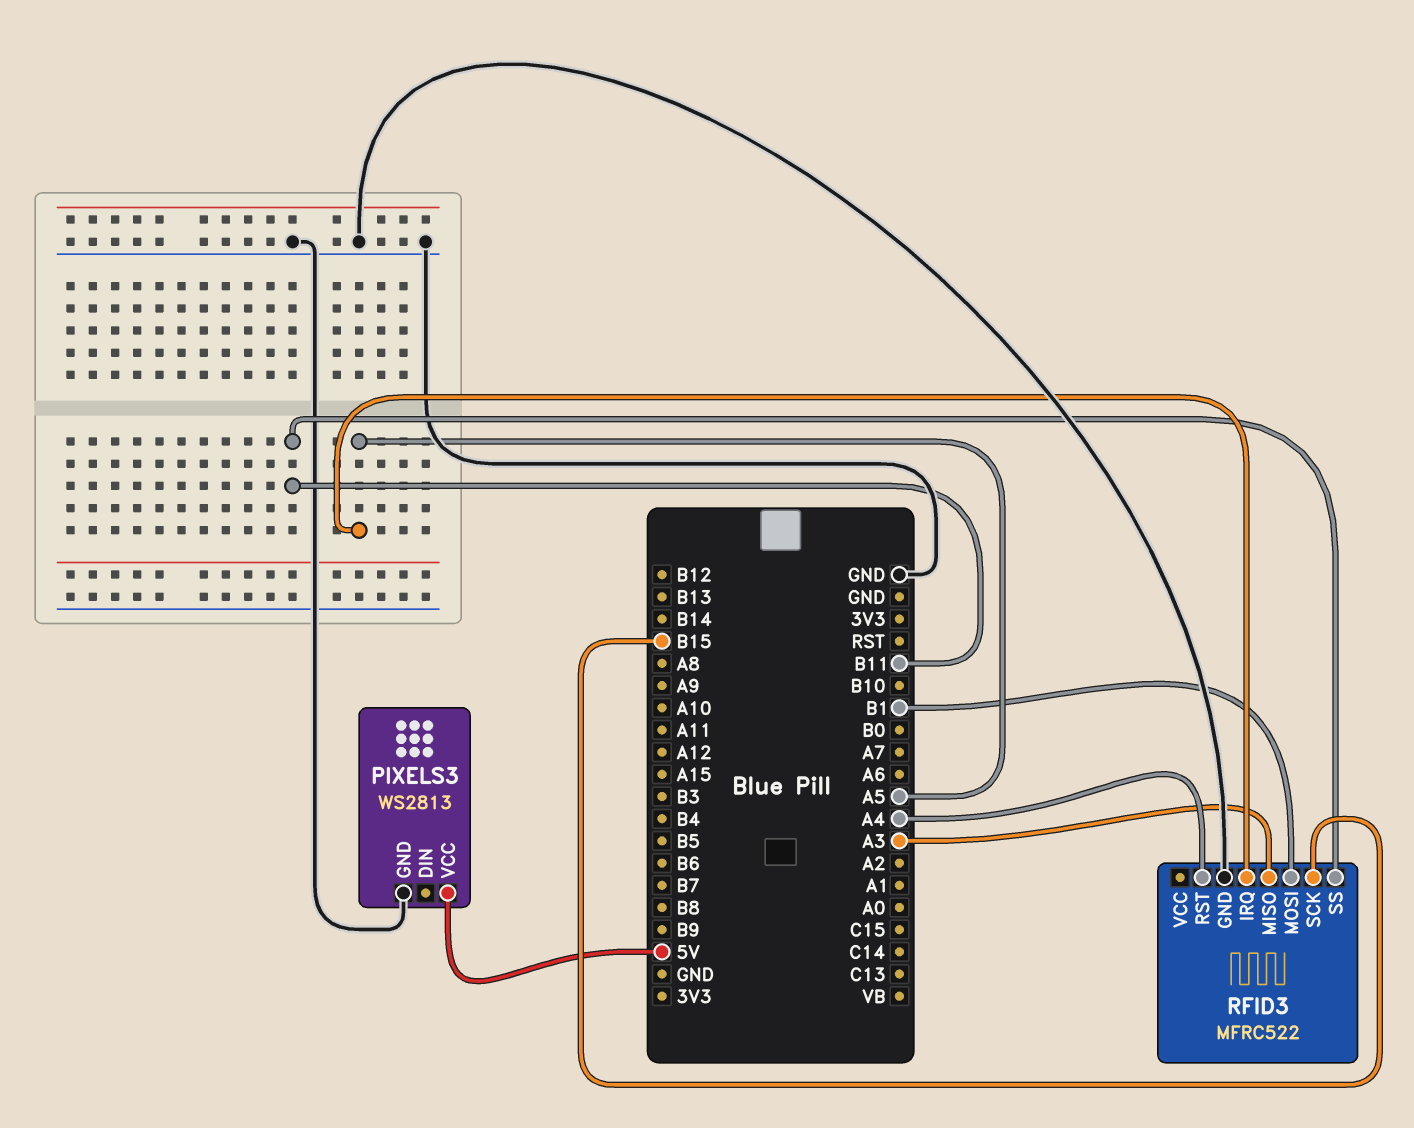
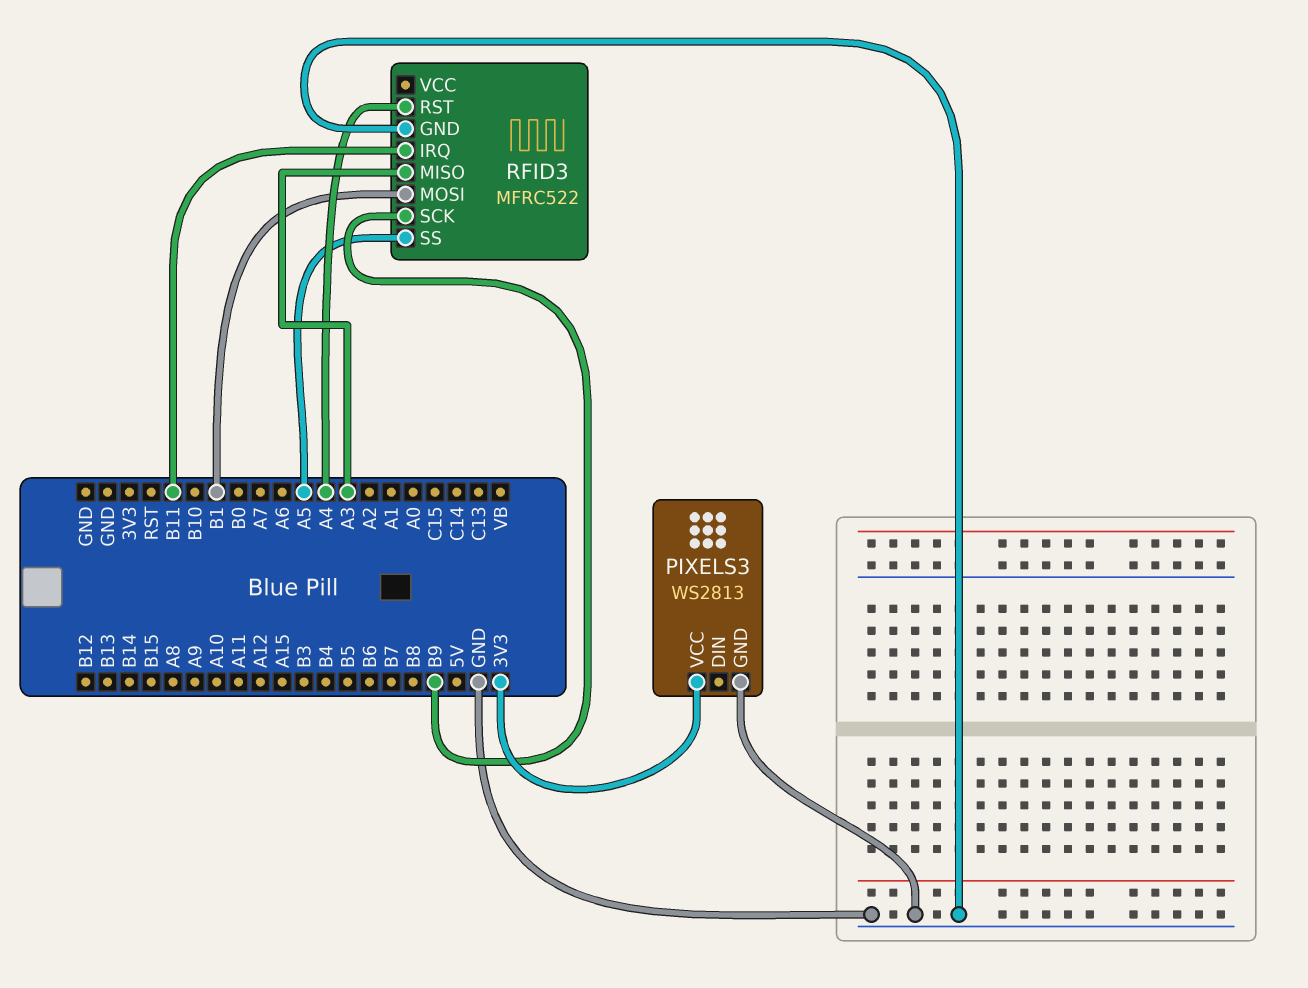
PIXELS3 pin VCC: 5V -> 3V3
RFID3 pin IRQ: A5 -> B11
RFID3 pin SCK: B15 -> B9
RFID3 pin SS: B11 -> A5

